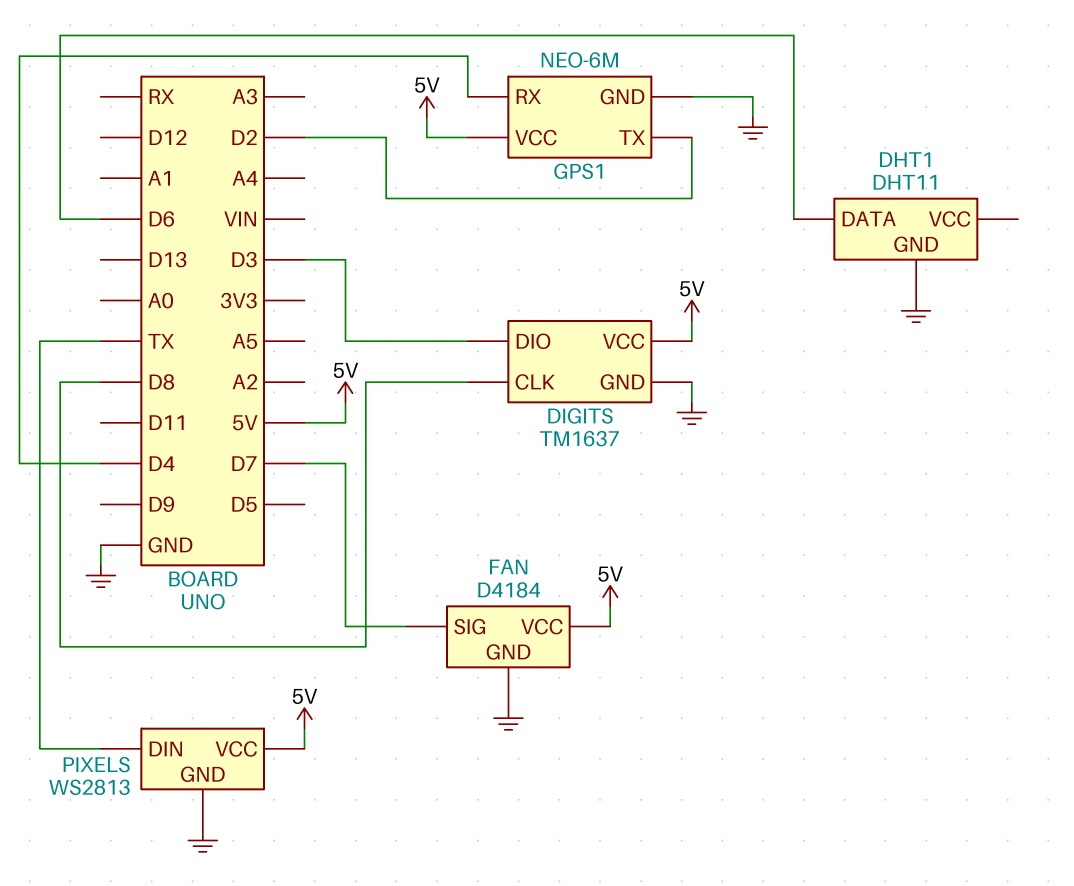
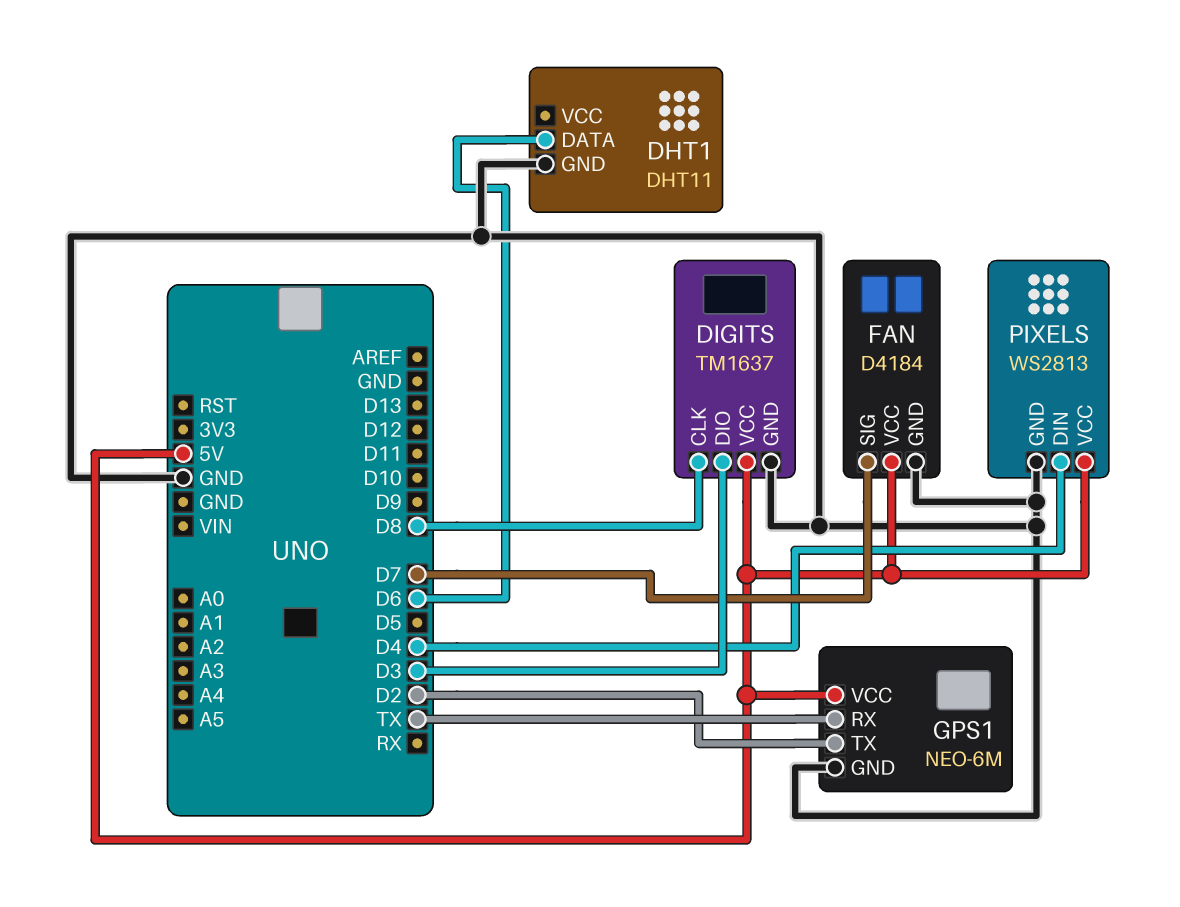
GPS1 pin RX: D4 -> TX
PIXELS pin DIN: TX -> D4

